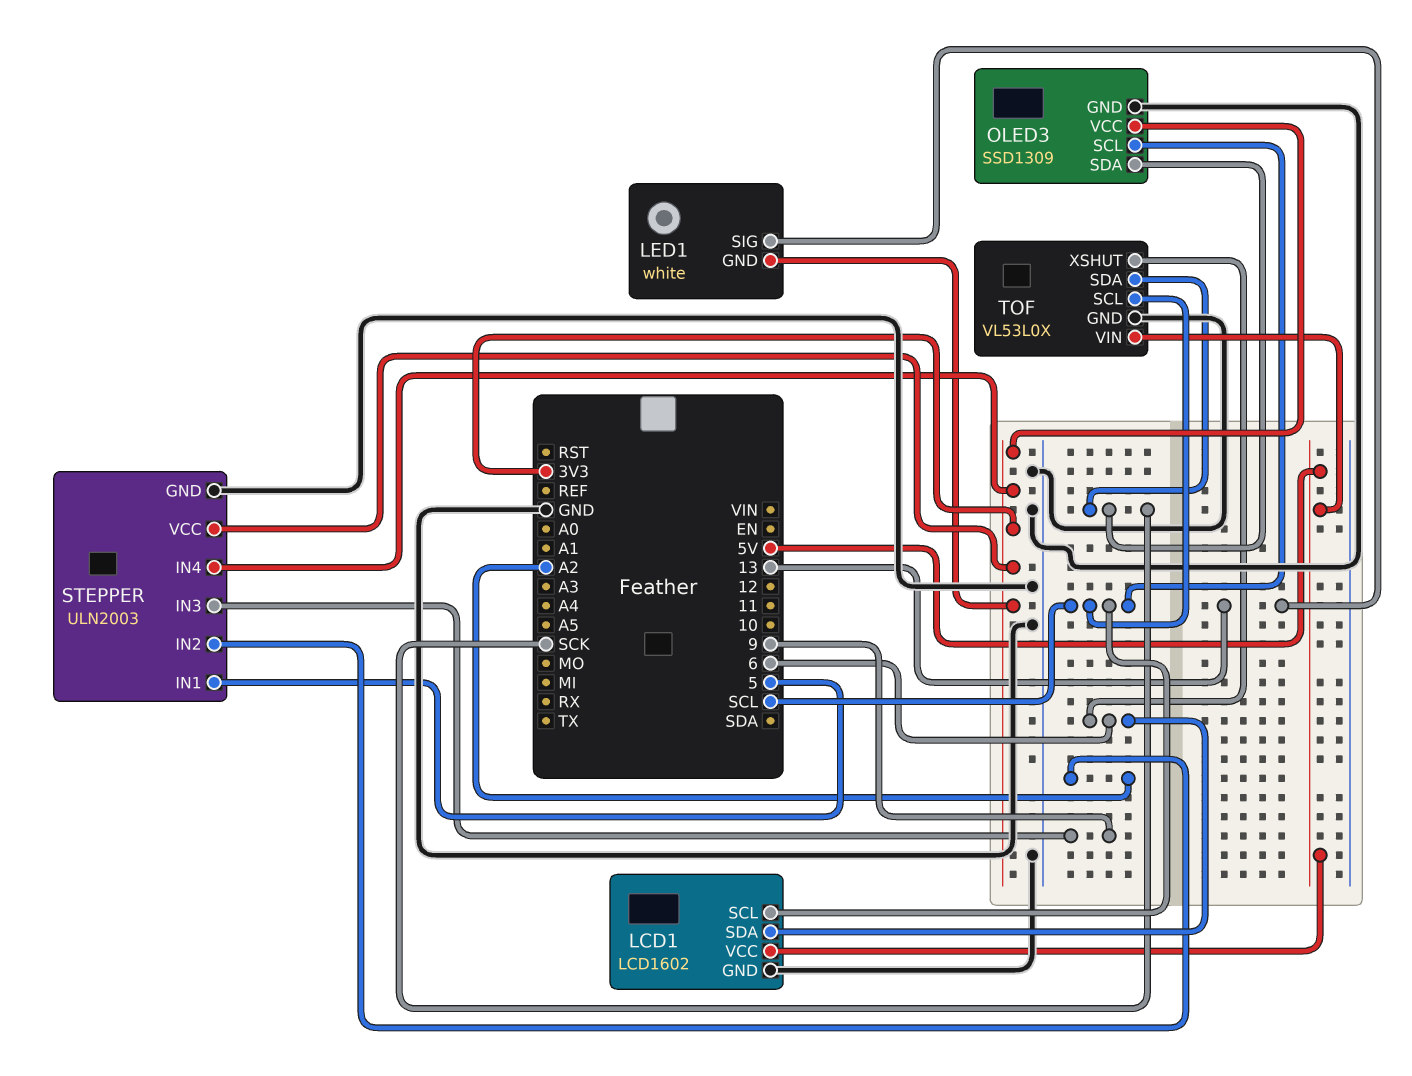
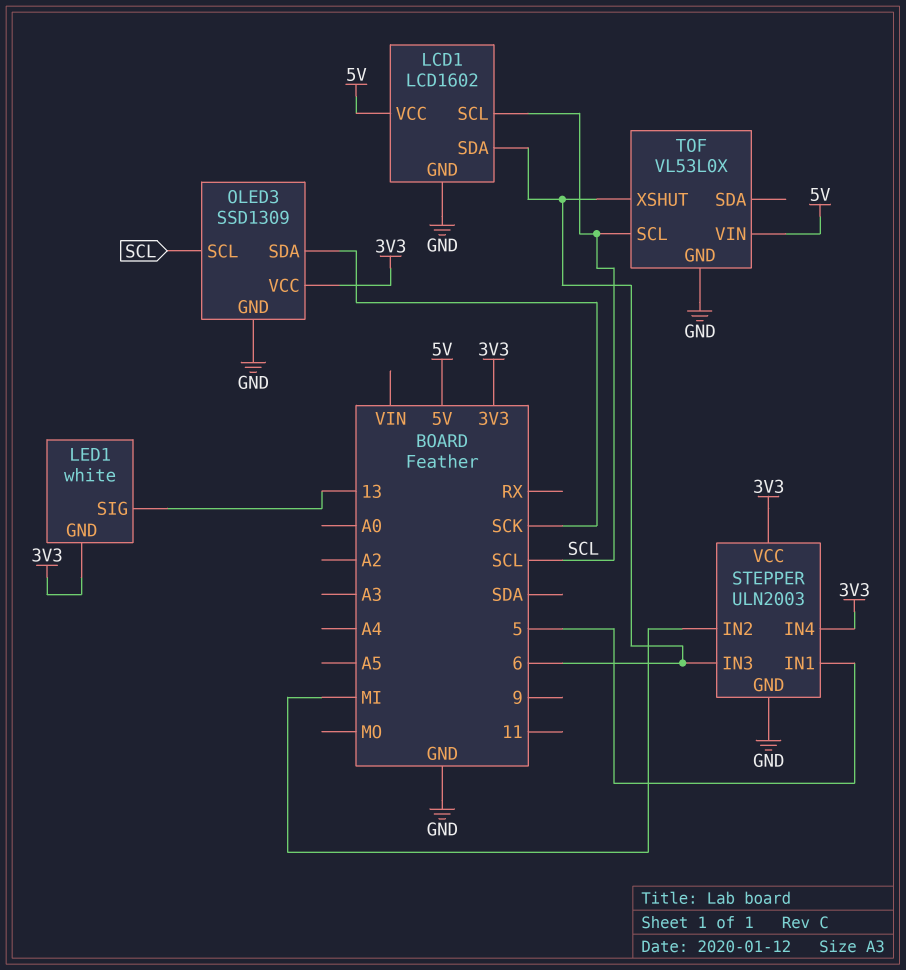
STEPPER pin IN2: A2 -> MI
STEPPER pin IN3: 9 -> 6
TOF pin SDA: SCK -> none

